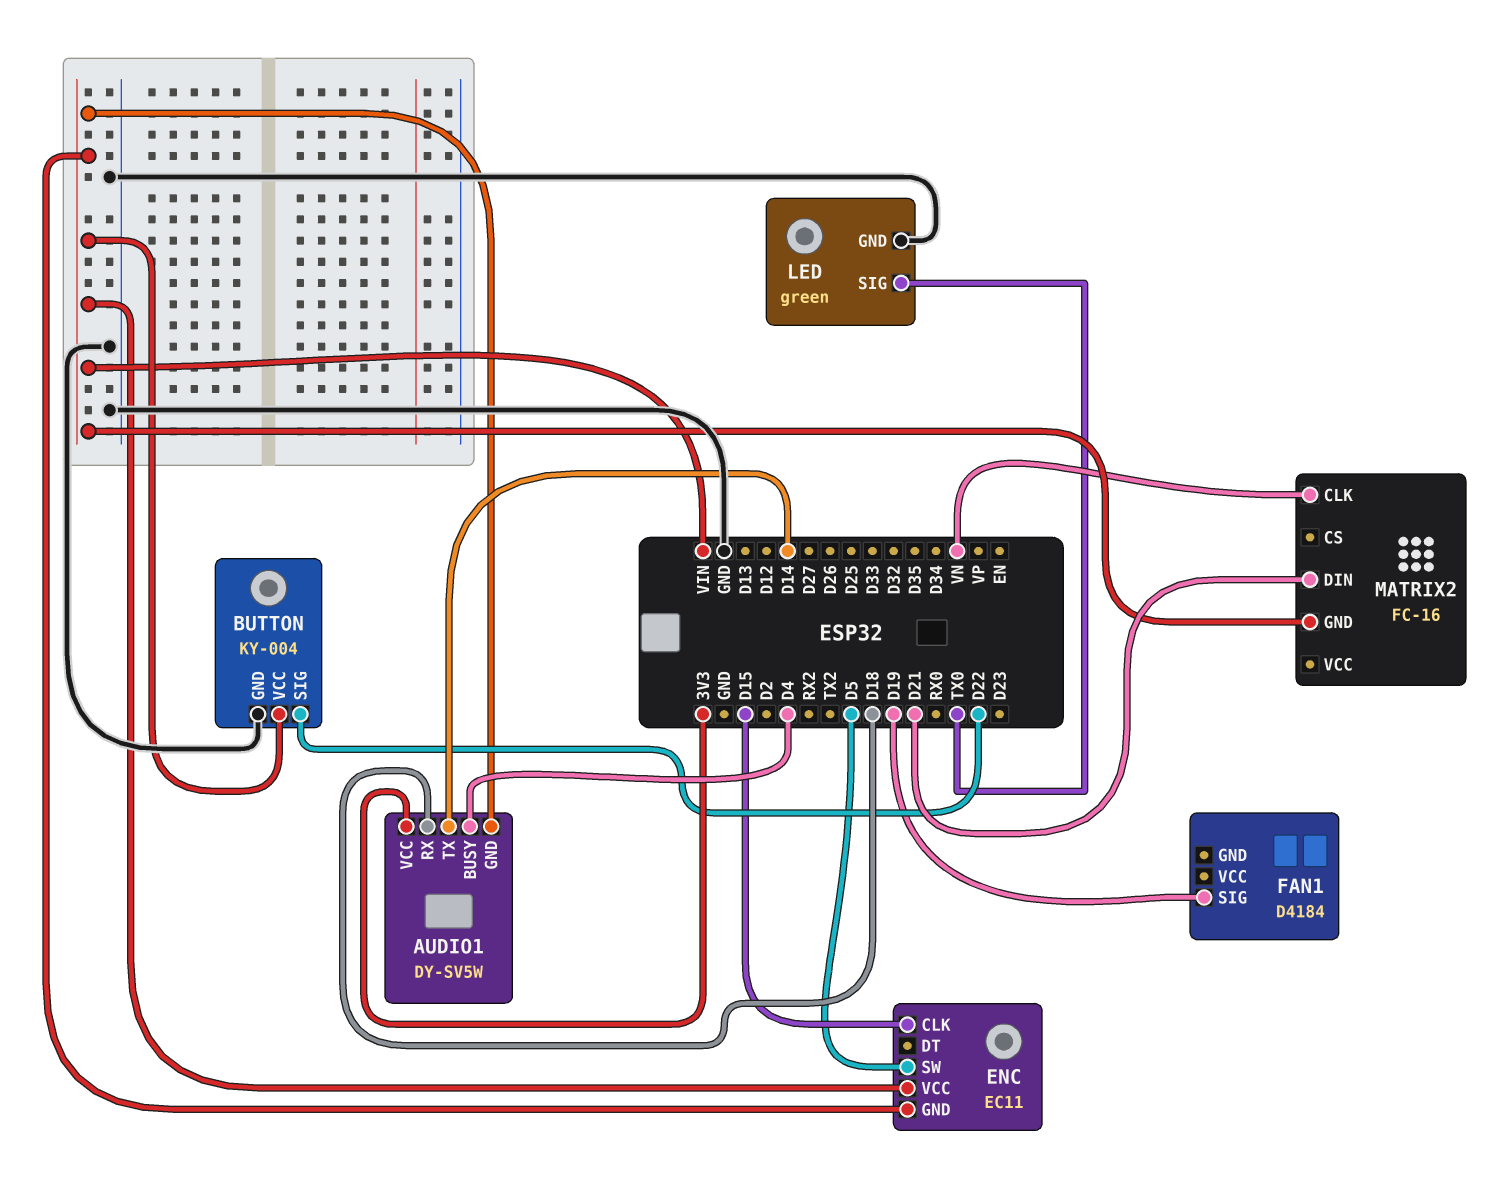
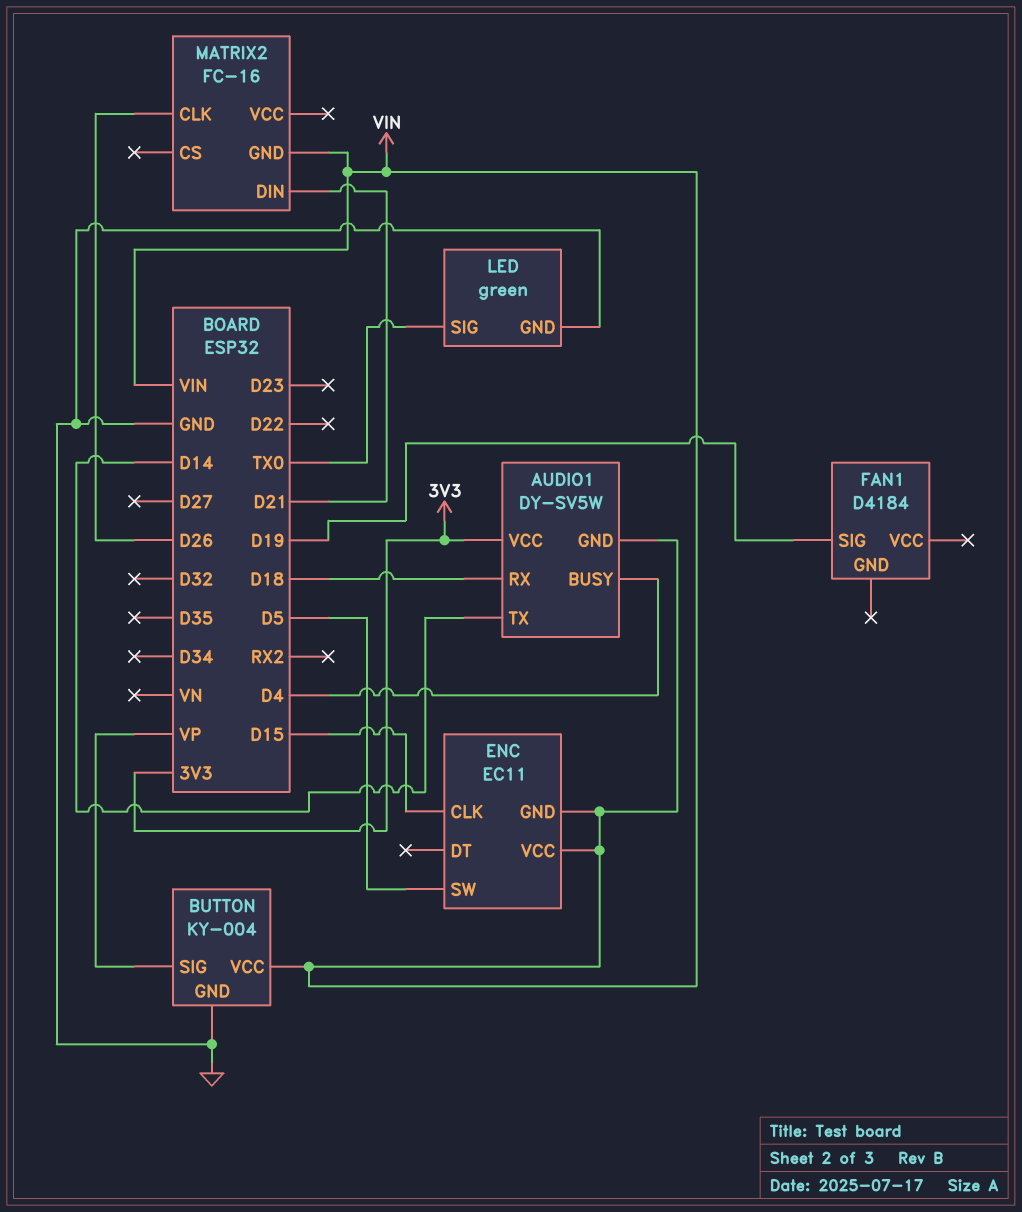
BUTTON pin SIG: D22 -> VP
MATRIX2 pin CLK: VN -> D26

